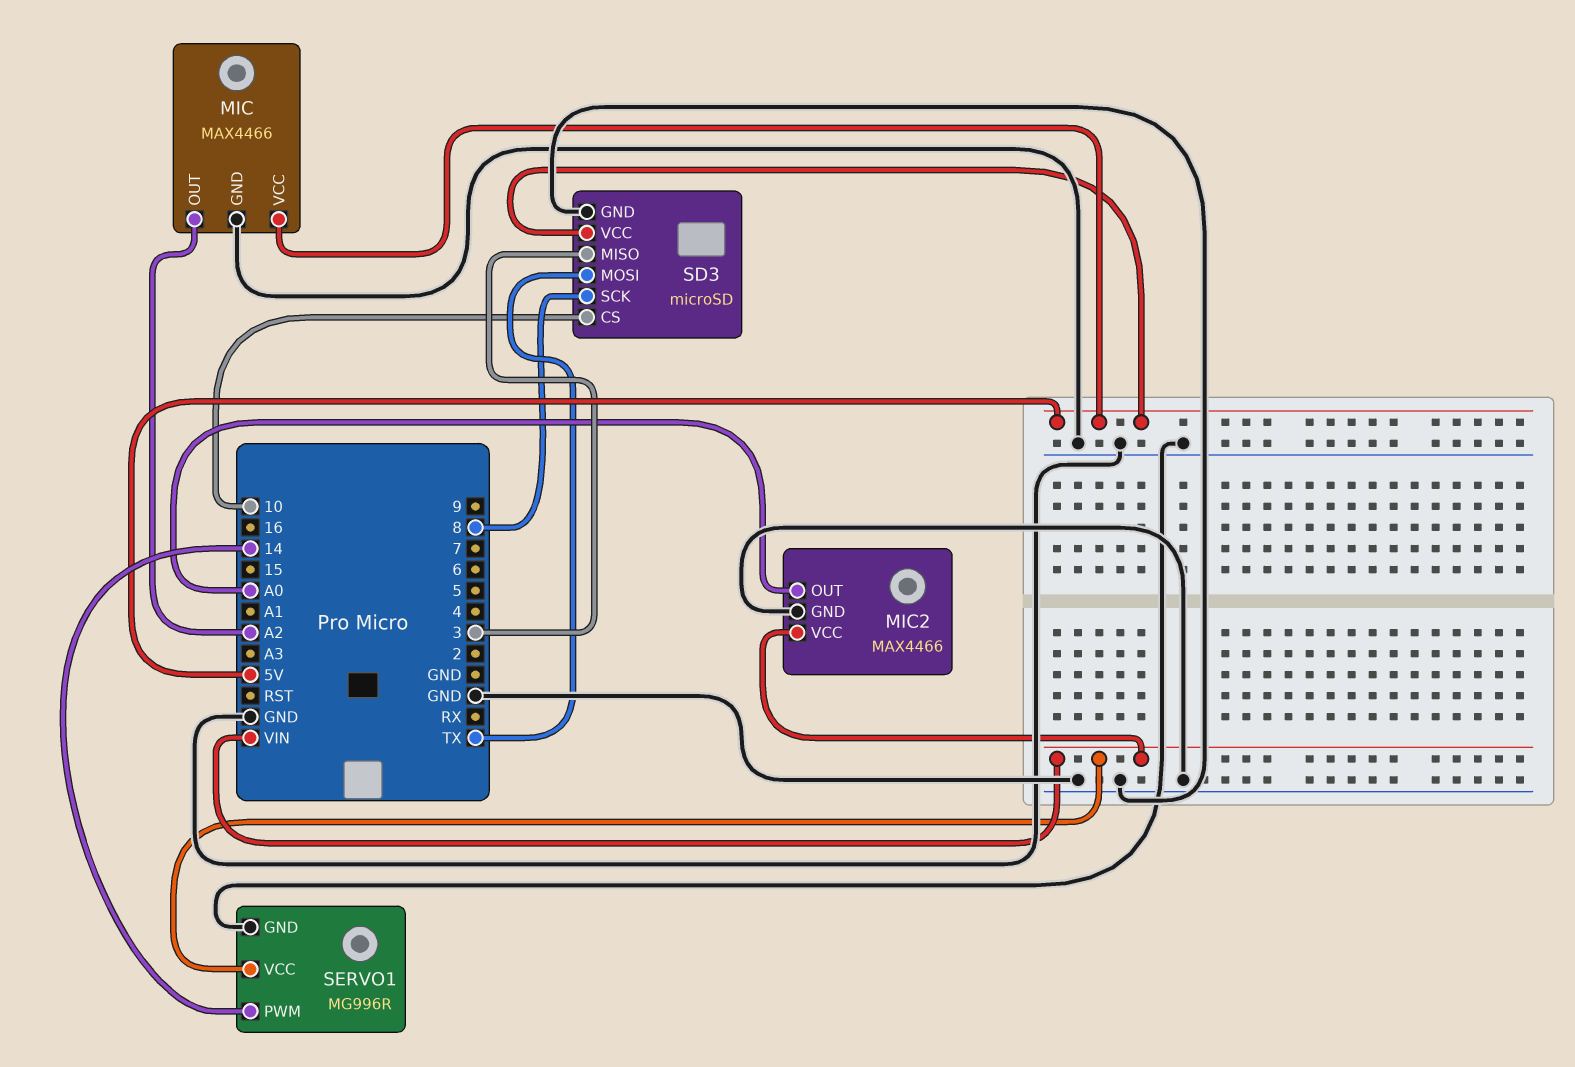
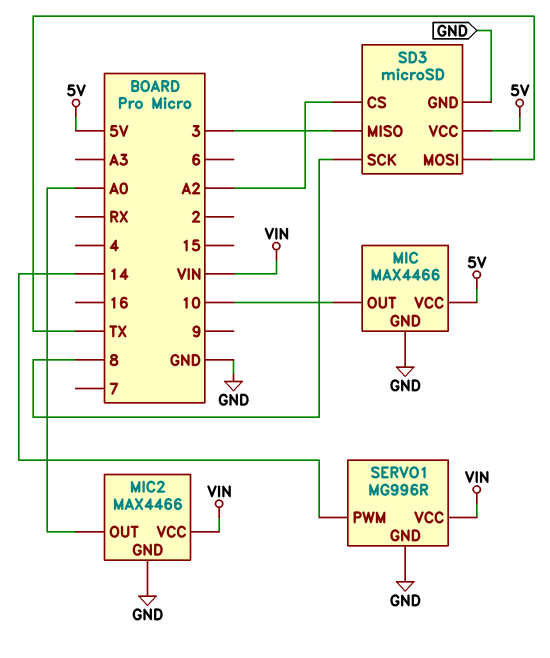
MIC pin OUT: A2 -> 10
SD3 pin CS: 10 -> A2

